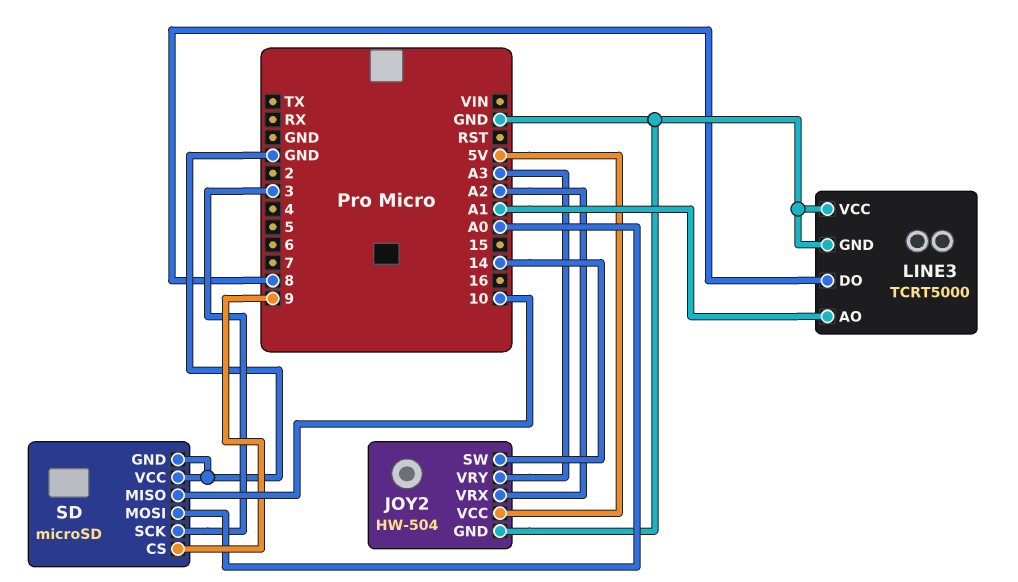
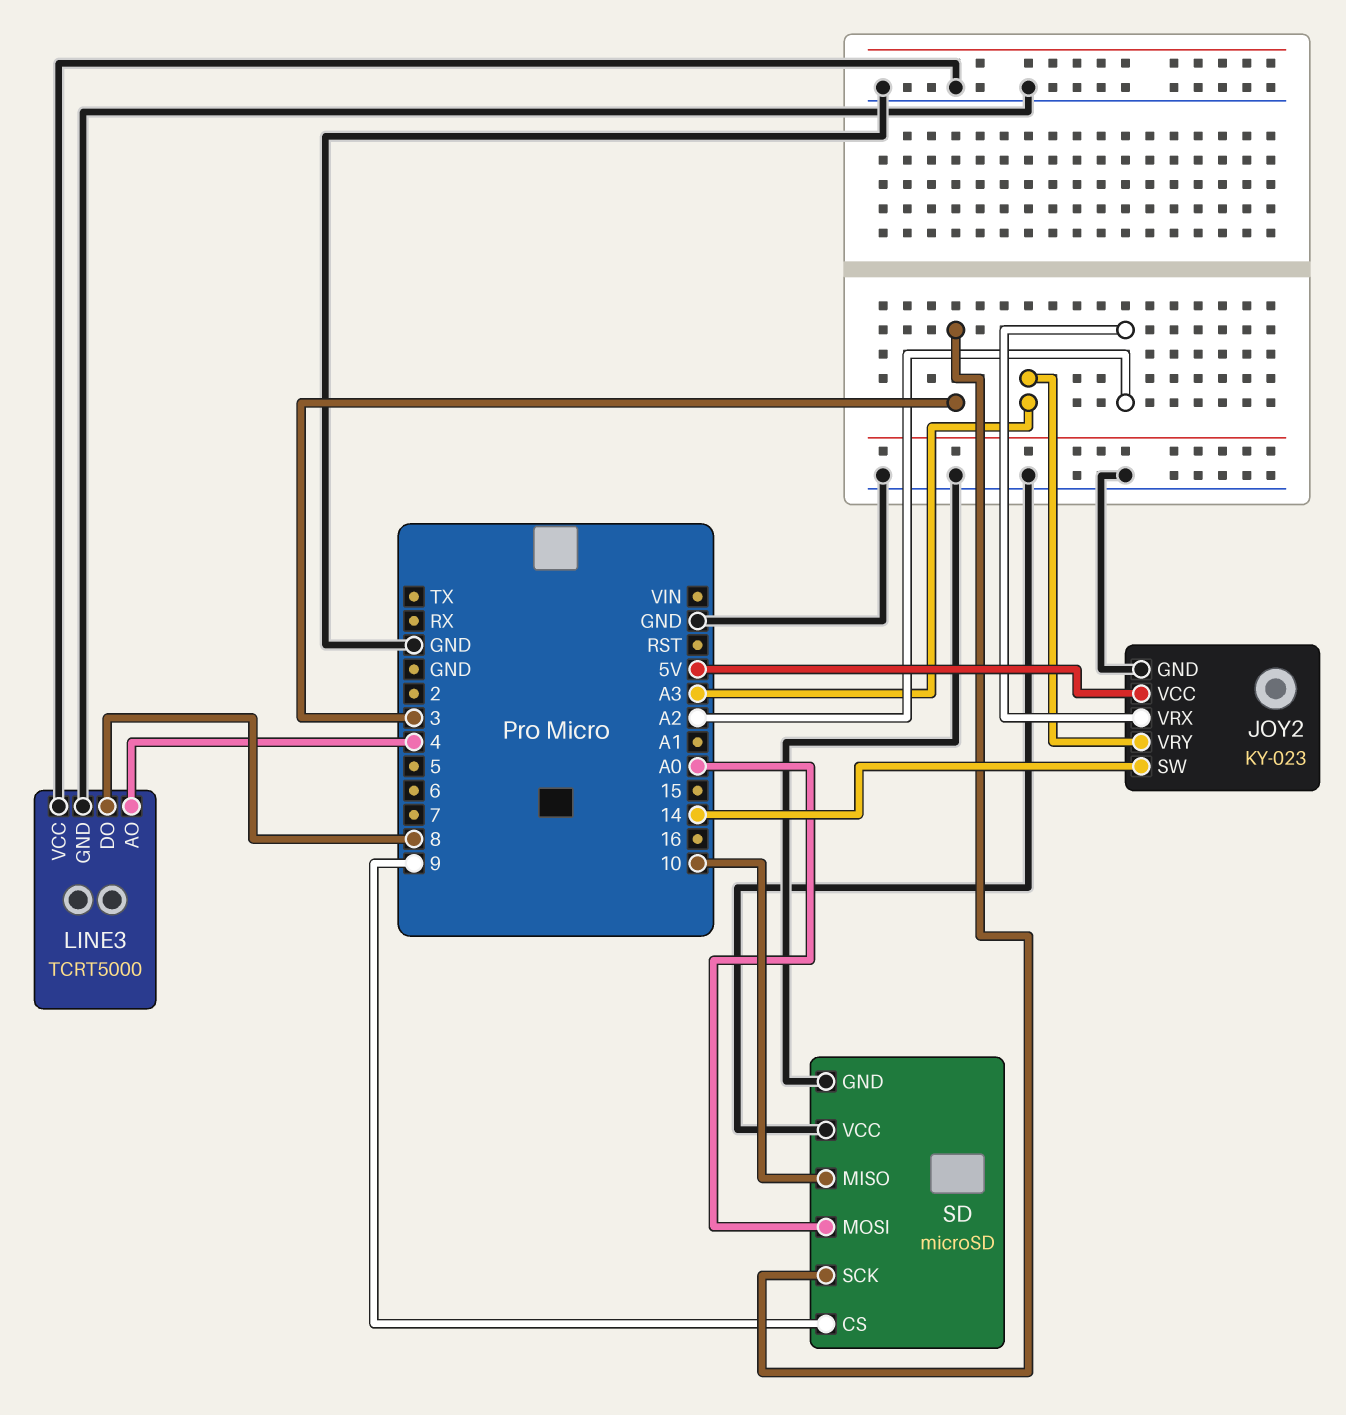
JOY2: HW-504 -> KY-023
LINE3 pin AO: A1 -> 4

